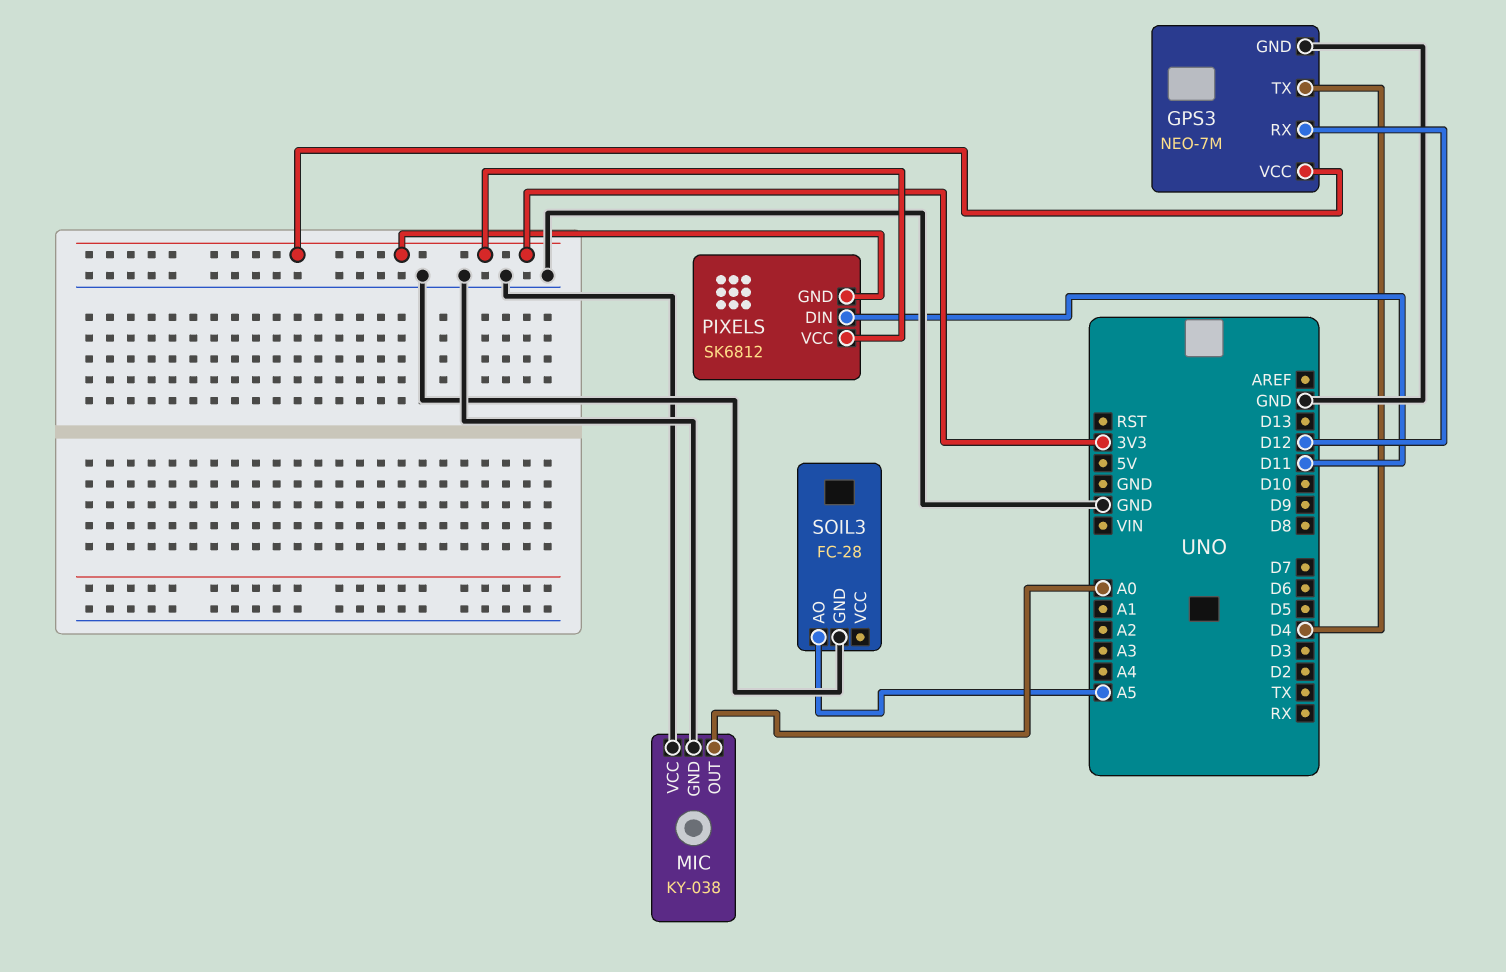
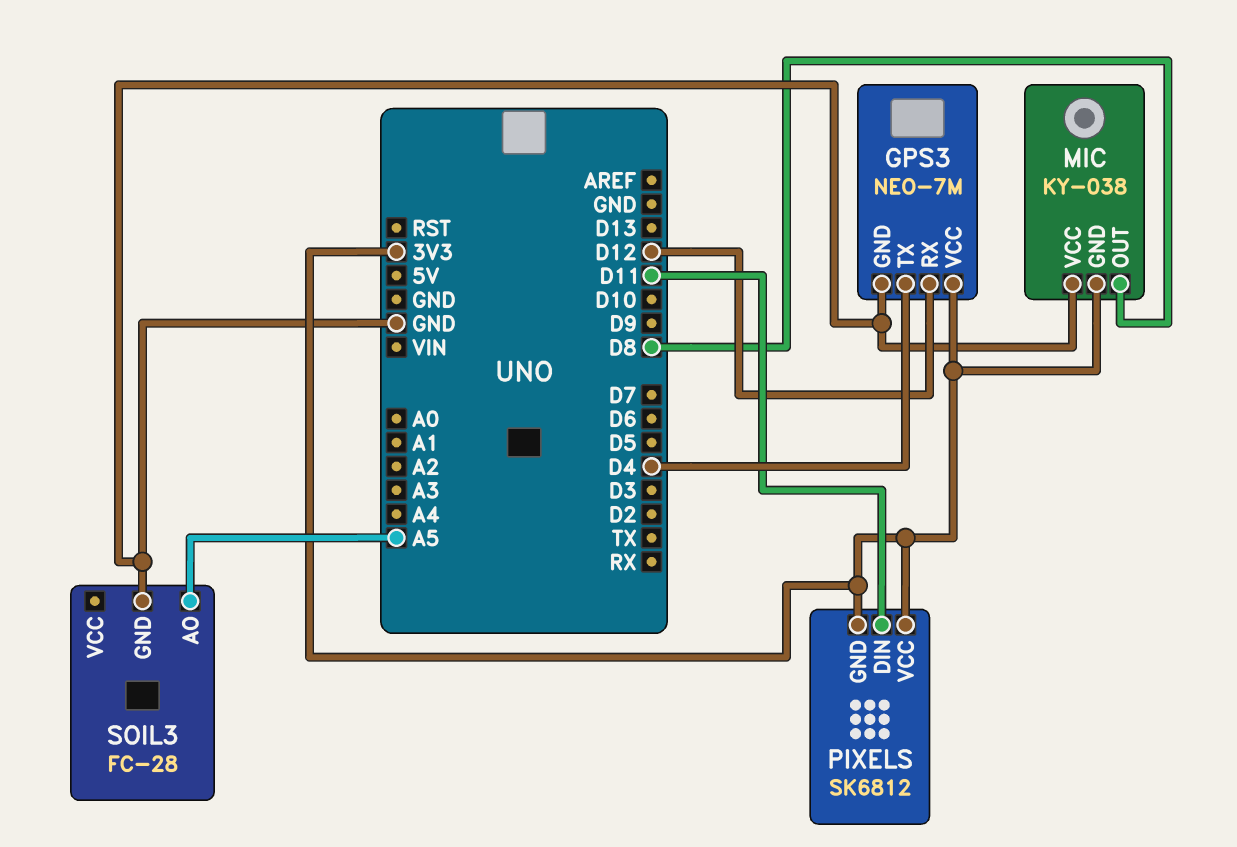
MIC pin GND: GND -> 3V3
MIC pin OUT: A0 -> D8

